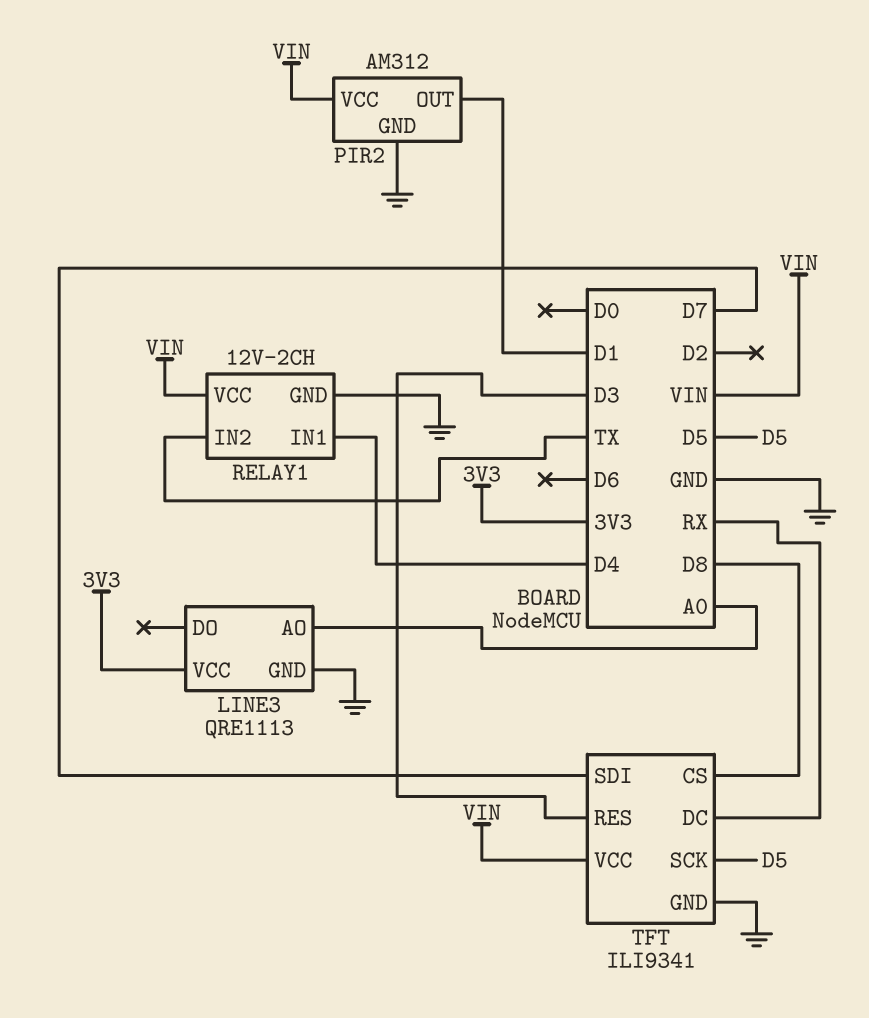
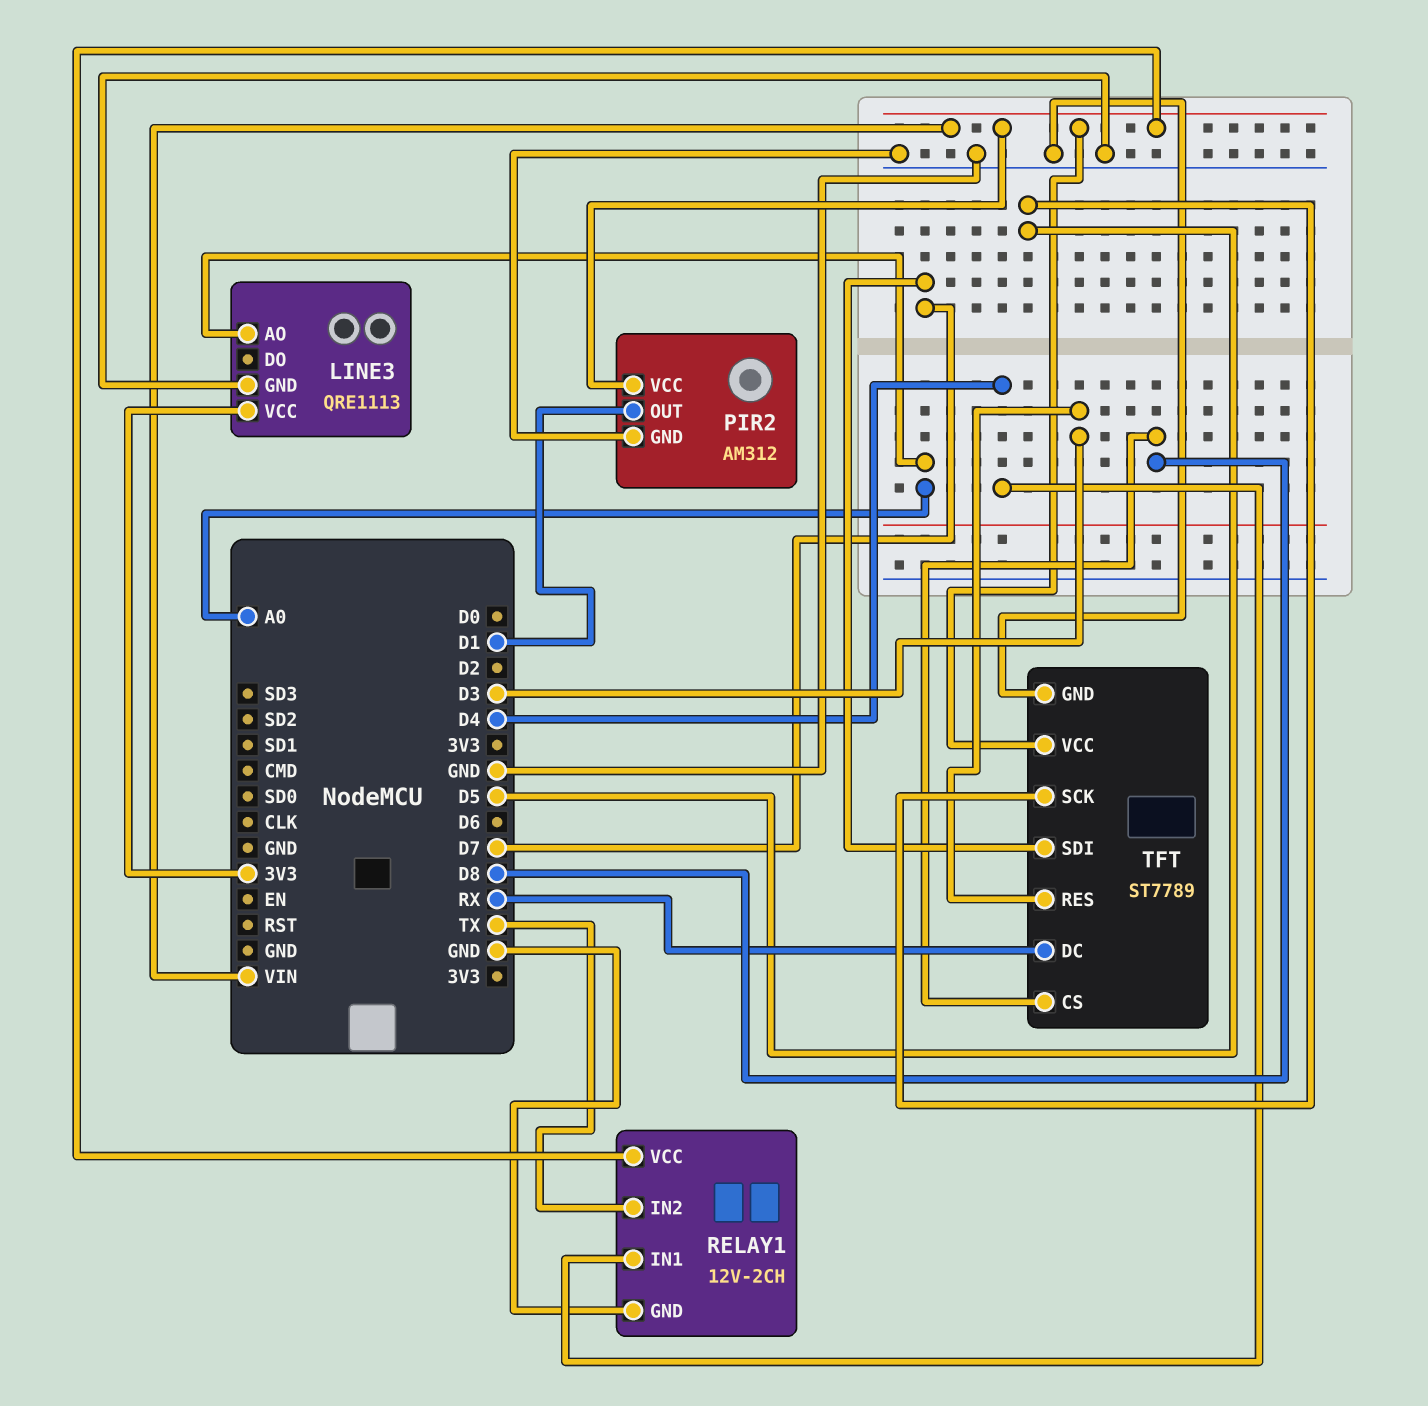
TFT: ILI9341 -> ST7789

